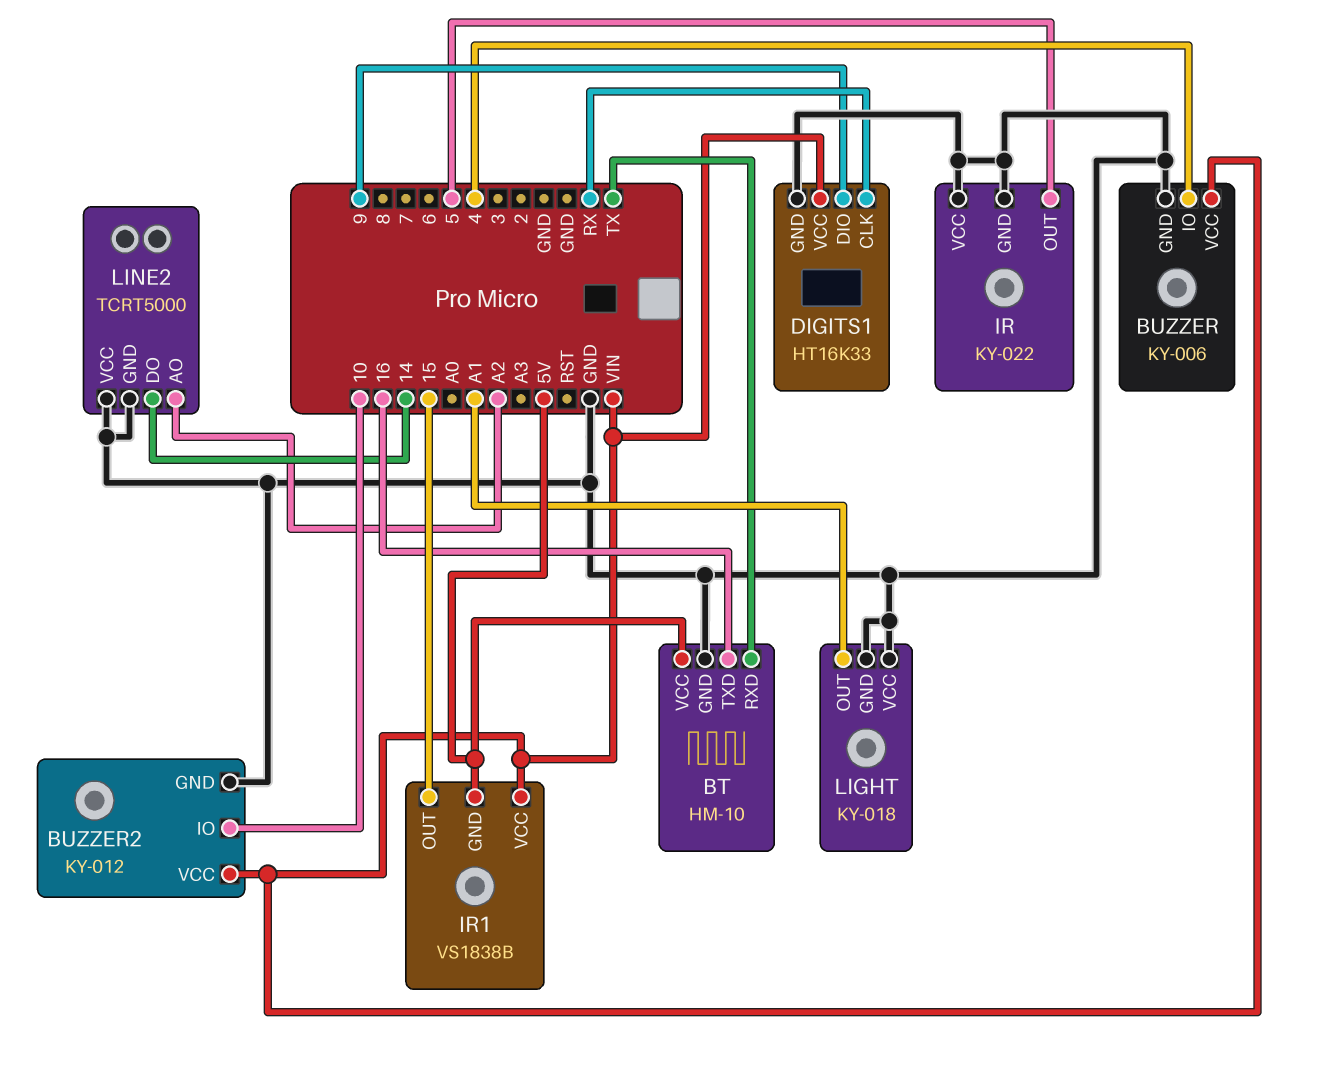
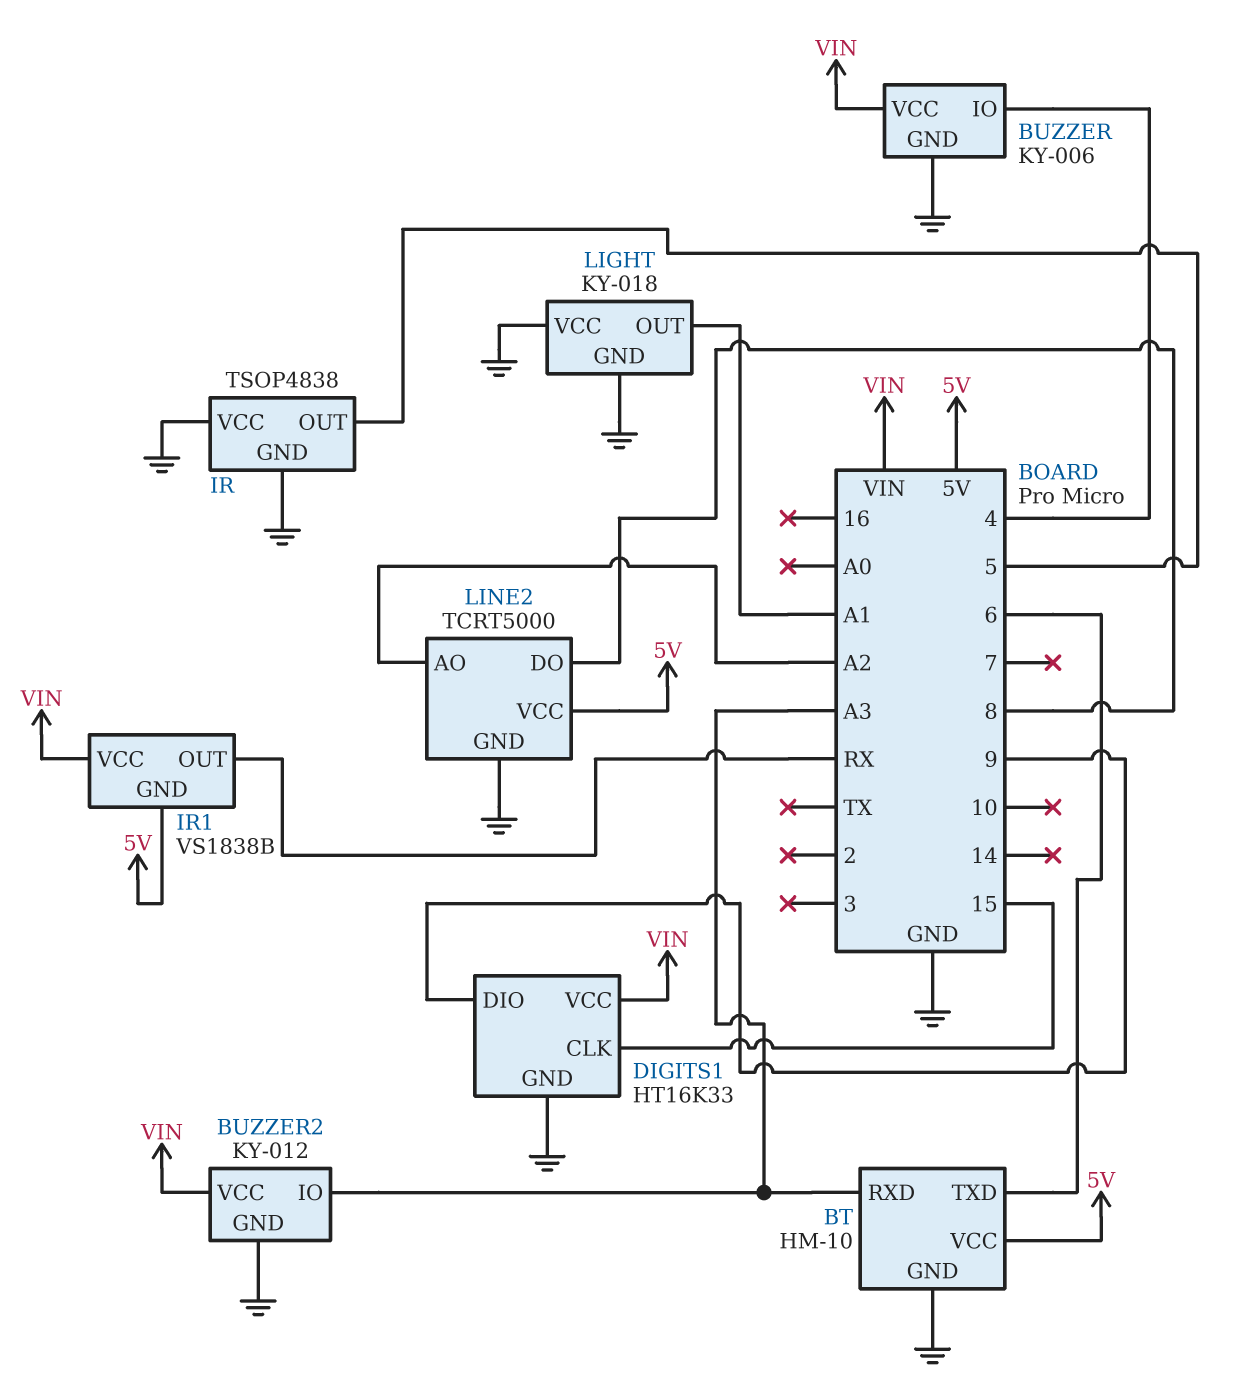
BT pin RXD: TX -> A3
BT pin TXD: 16 -> 6
BUZZER2 pin IO: 10 -> A3
DIGITS1 pin CLK: RX -> 15
IR: KY-022 -> TSOP4838
IR1 pin OUT: 15 -> RX
LINE2 pin DO: 14 -> 8
LINE2 pin VCC: GND -> 5V

